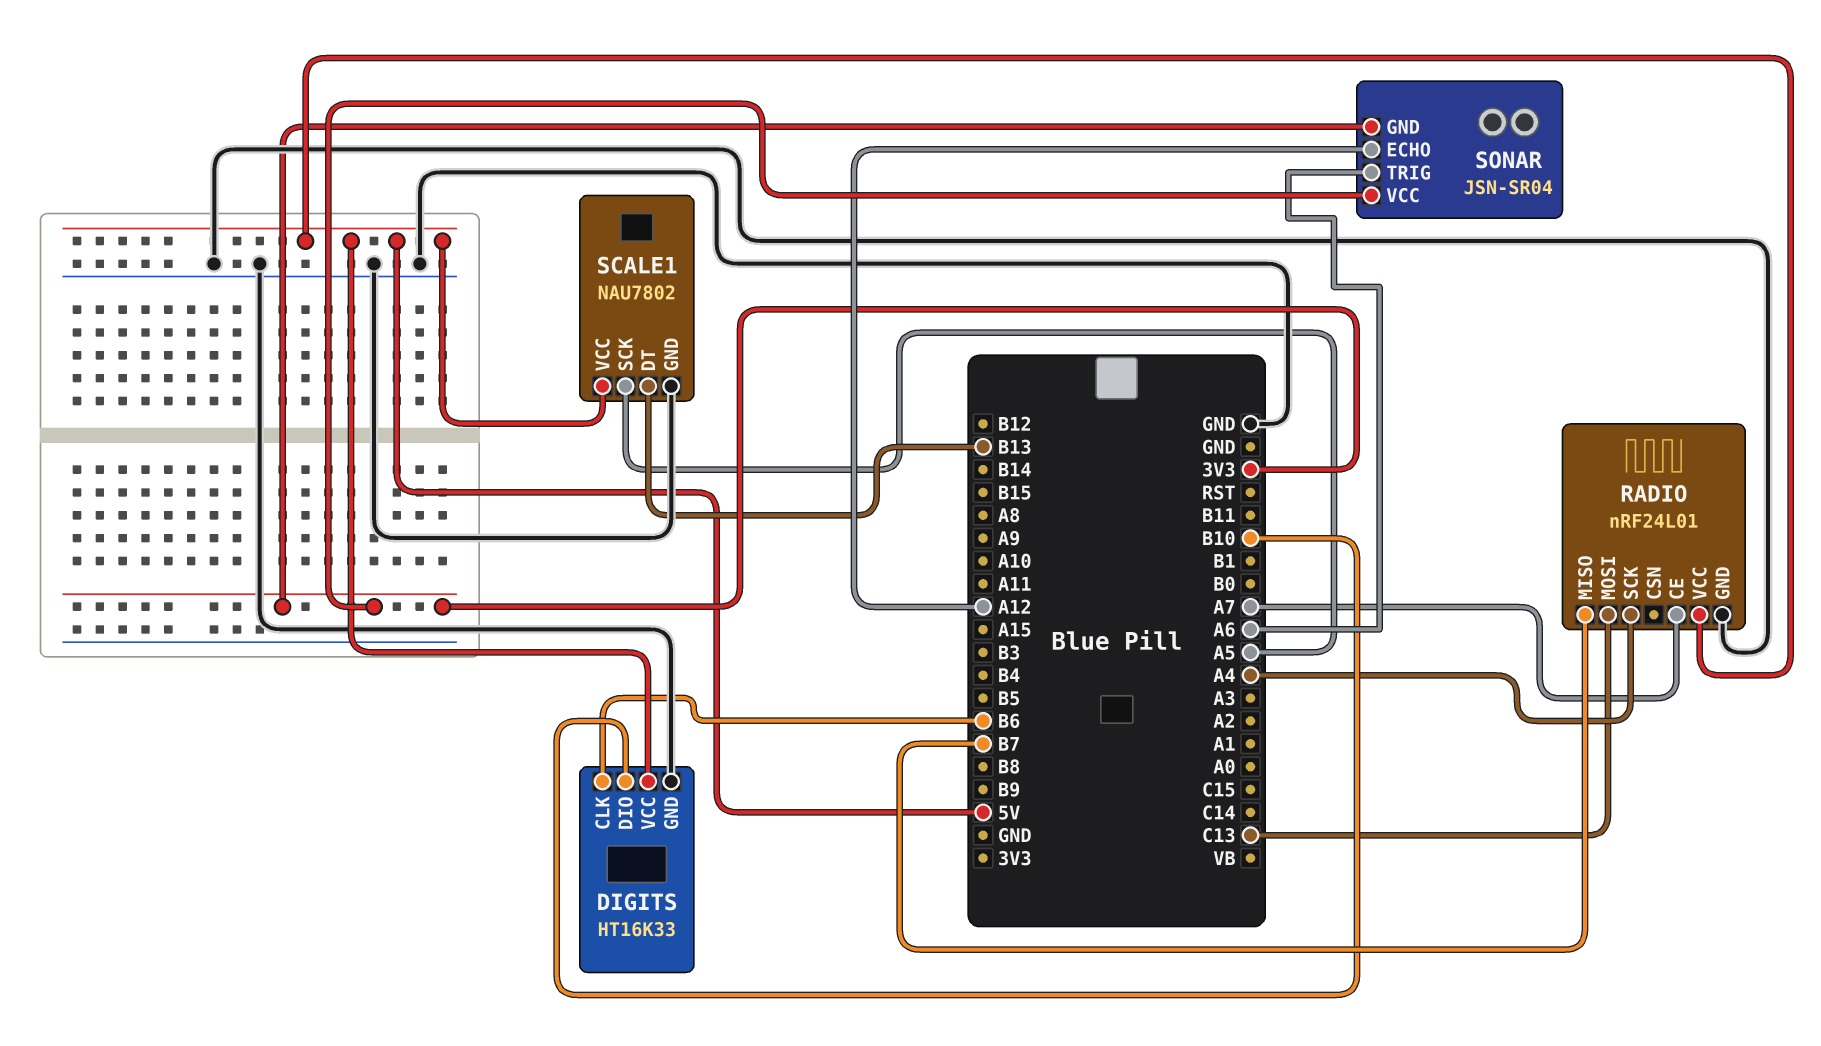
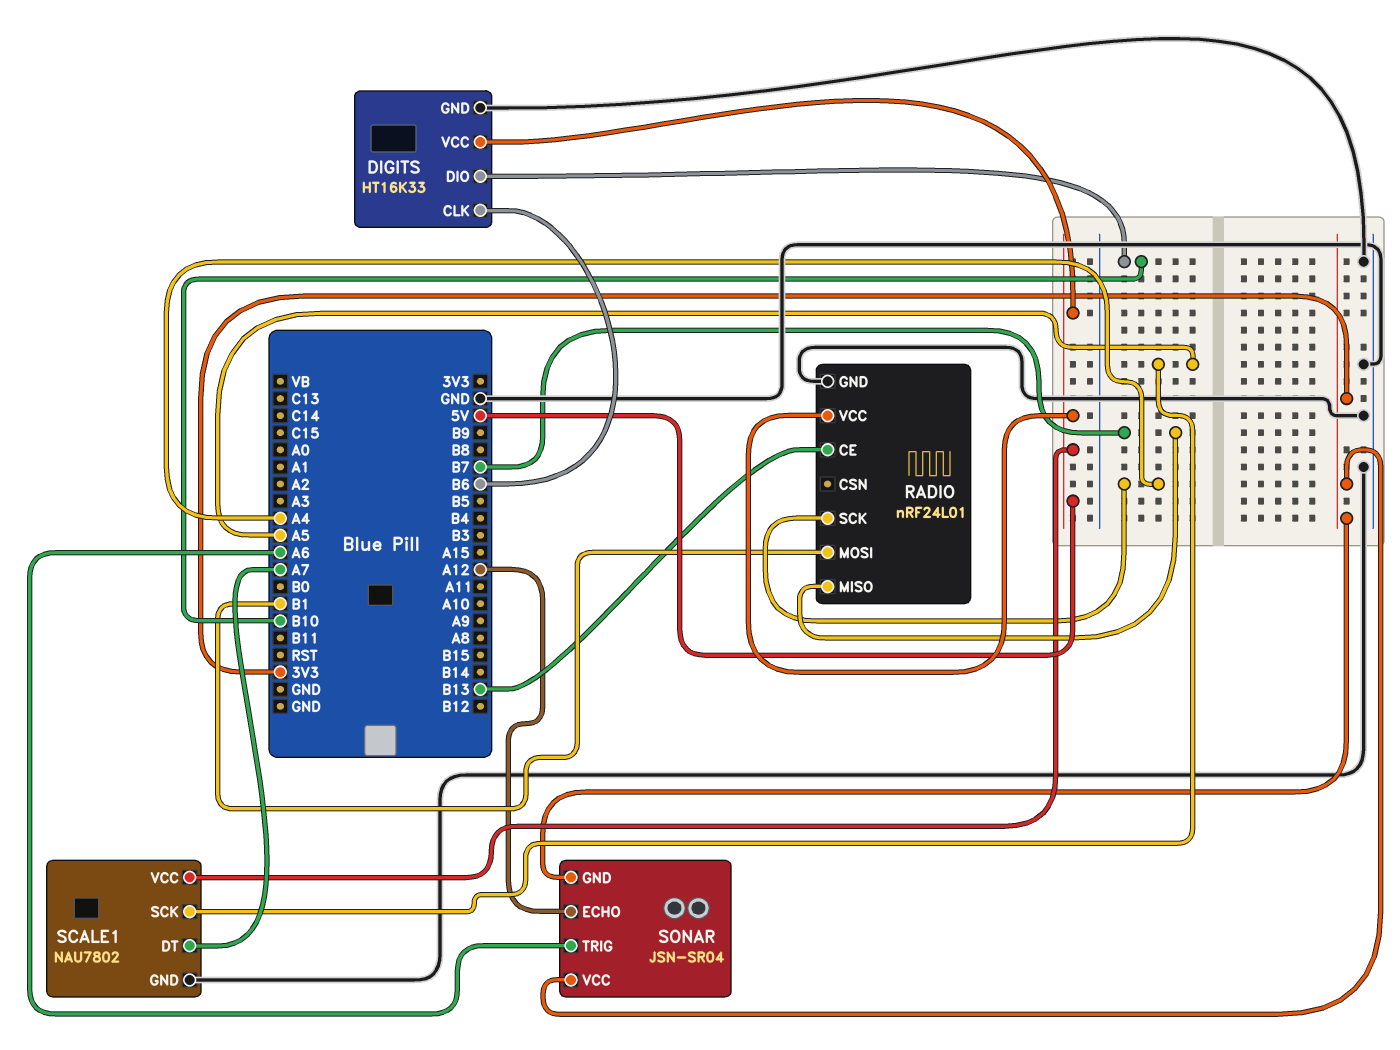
RADIO pin CE: A7 -> B13
RADIO pin MOSI: C13 -> B1
SCALE1 pin DT: B13 -> A7

